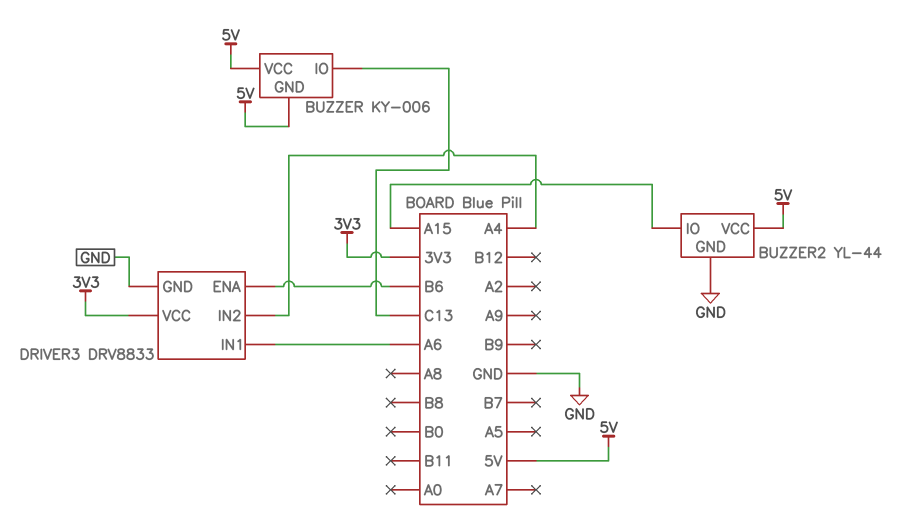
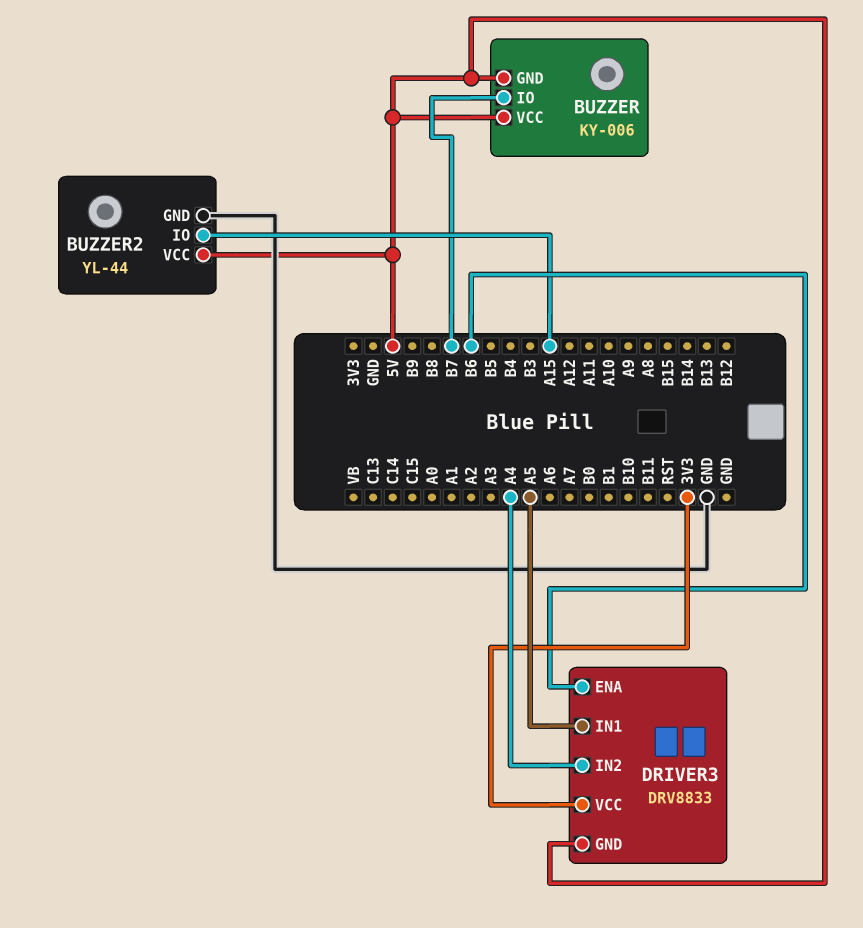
BUZZER pin IO: C13 -> B7
DRIVER3 pin GND: GND -> 5V
DRIVER3 pin IN1: A6 -> A5

